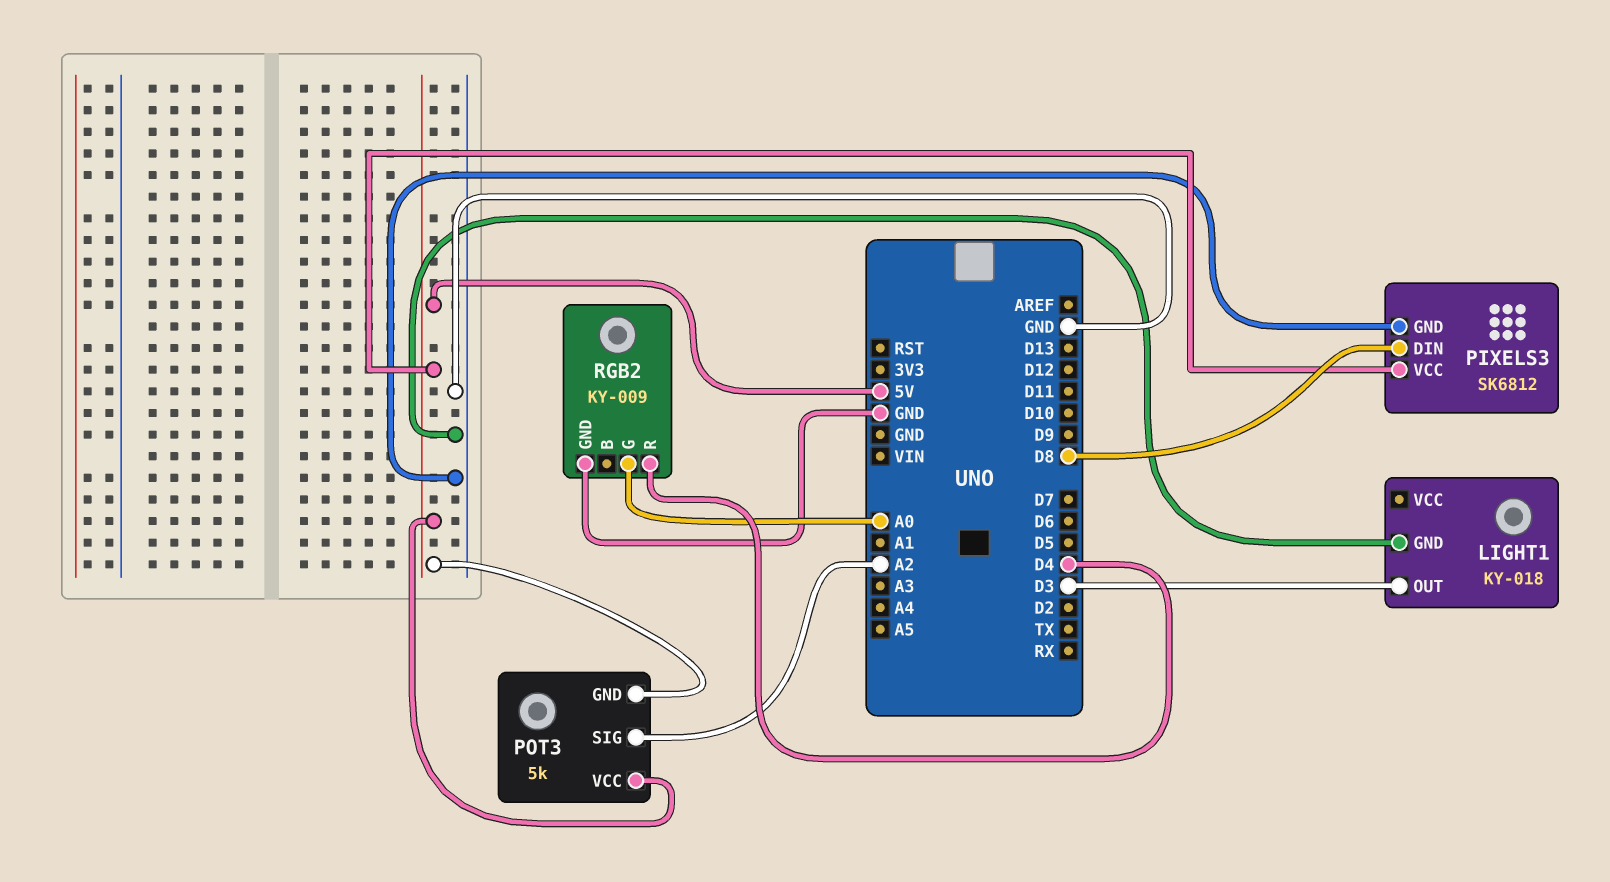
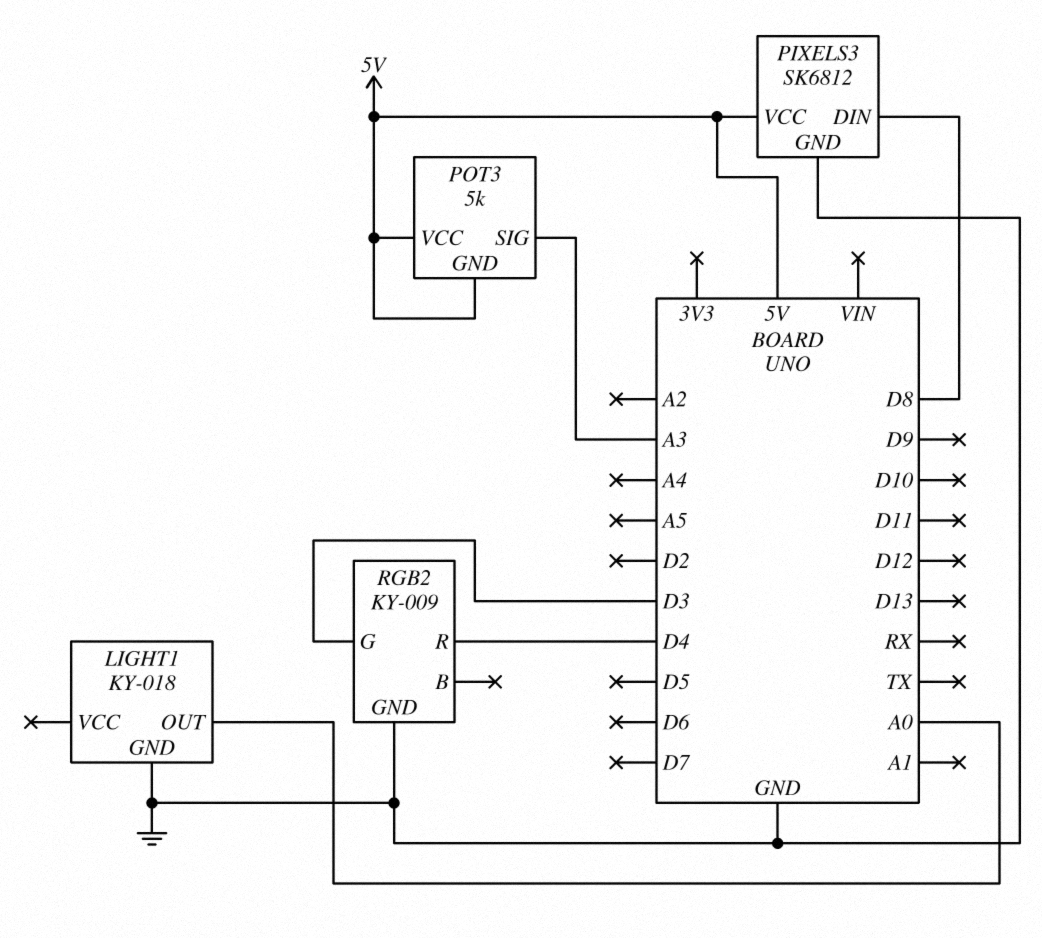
LIGHT1 pin OUT: D3 -> A0
POT3 pin SIG: A2 -> A3
RGB2 pin G: A0 -> D3

